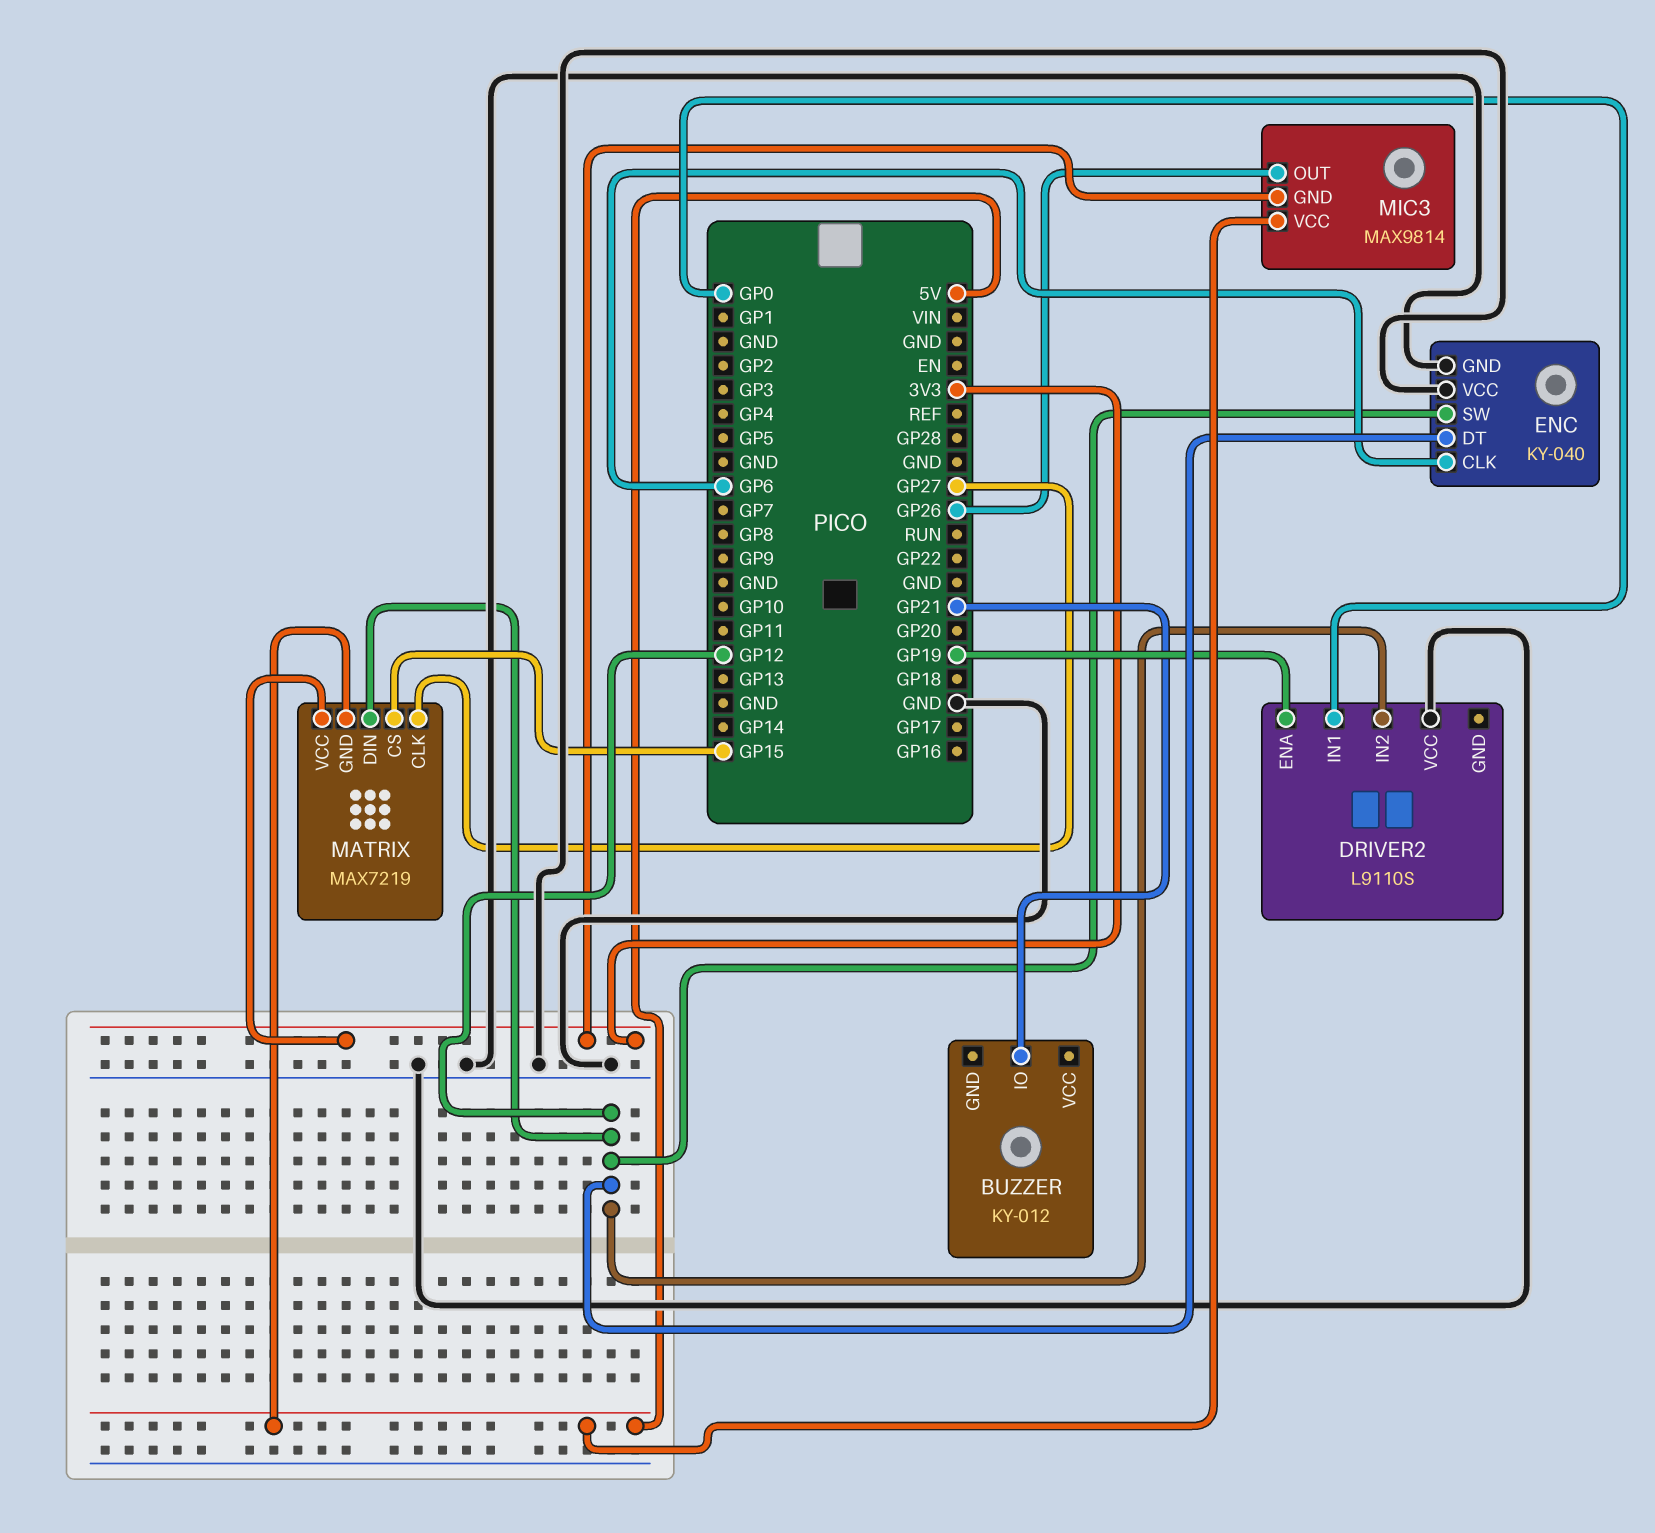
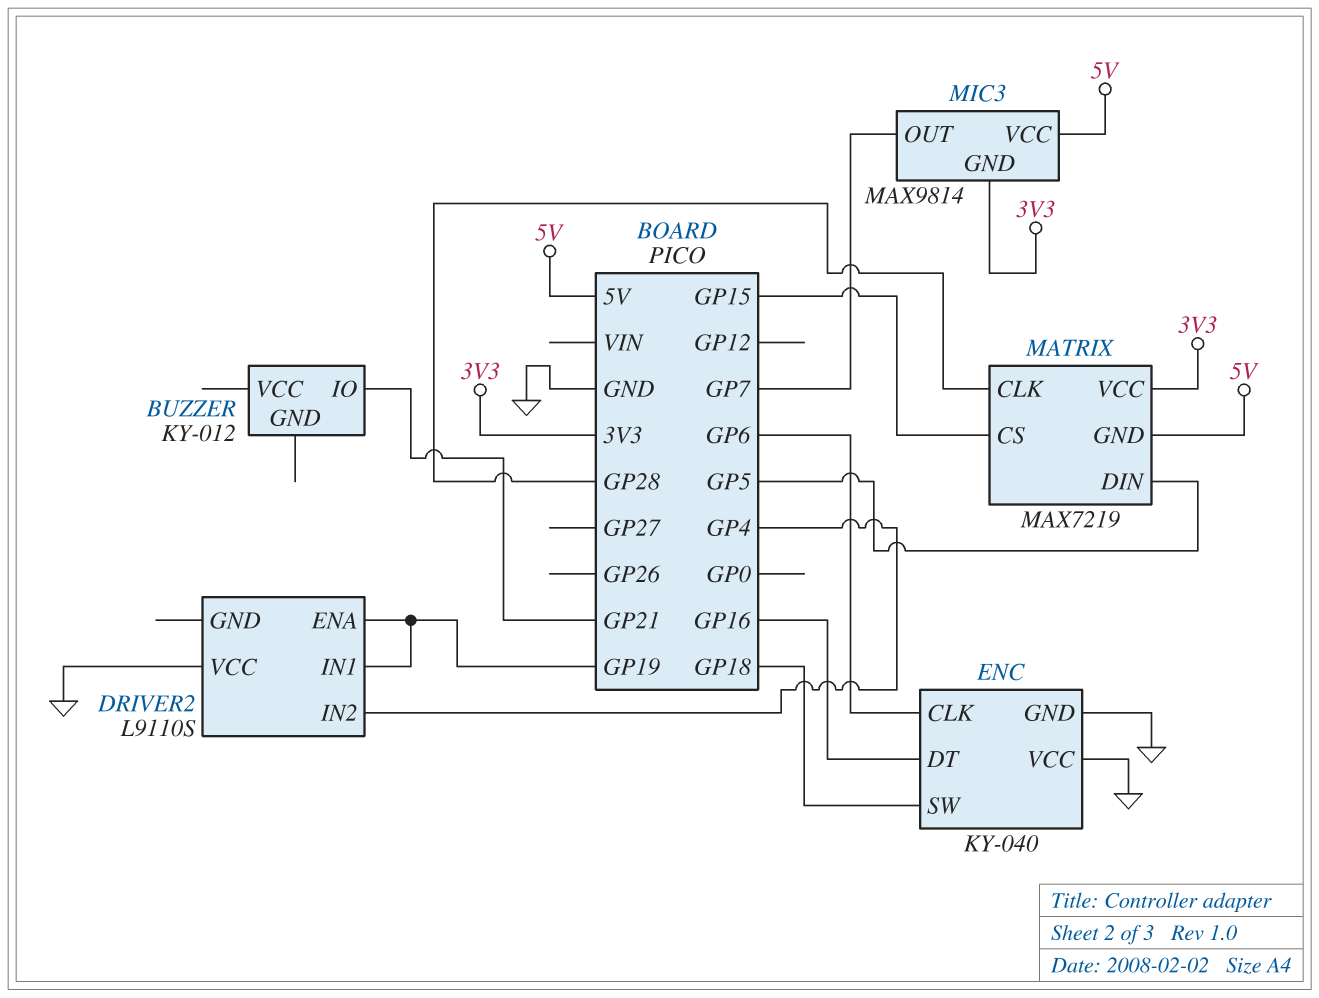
DRIVER2 pin IN1: GP0 -> GP19
DRIVER2 pin IN2: GP12 -> GP4
ENC pin DT: GP12 -> GP16
ENC pin SW: GP12 -> GP18
MATRIX pin CLK: GP27 -> GP28
MATRIX pin DIN: GP12 -> GP5
MIC3 pin OUT: GP26 -> GP7

